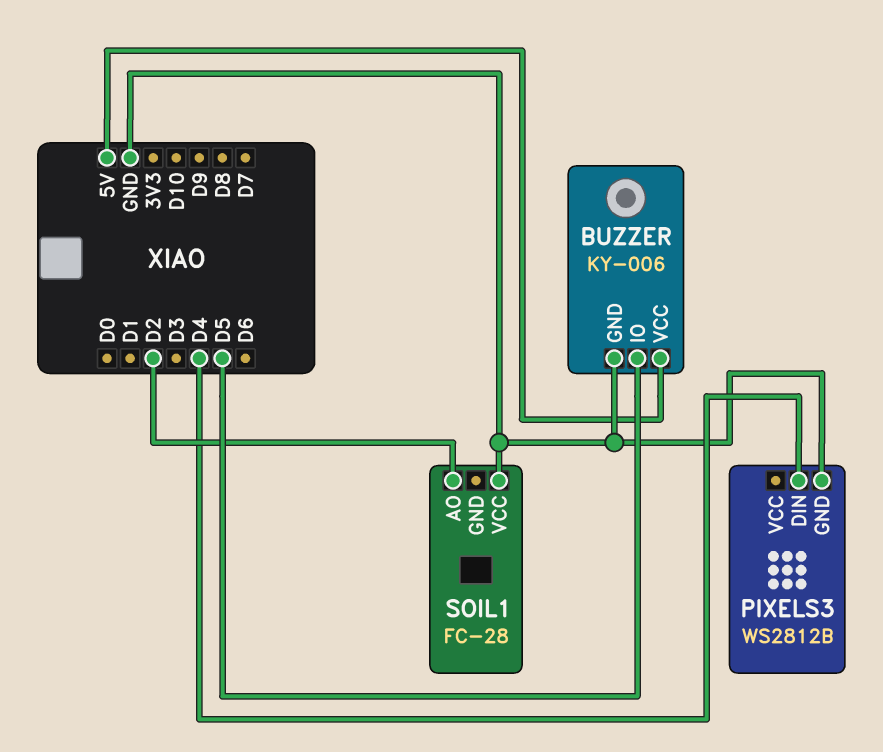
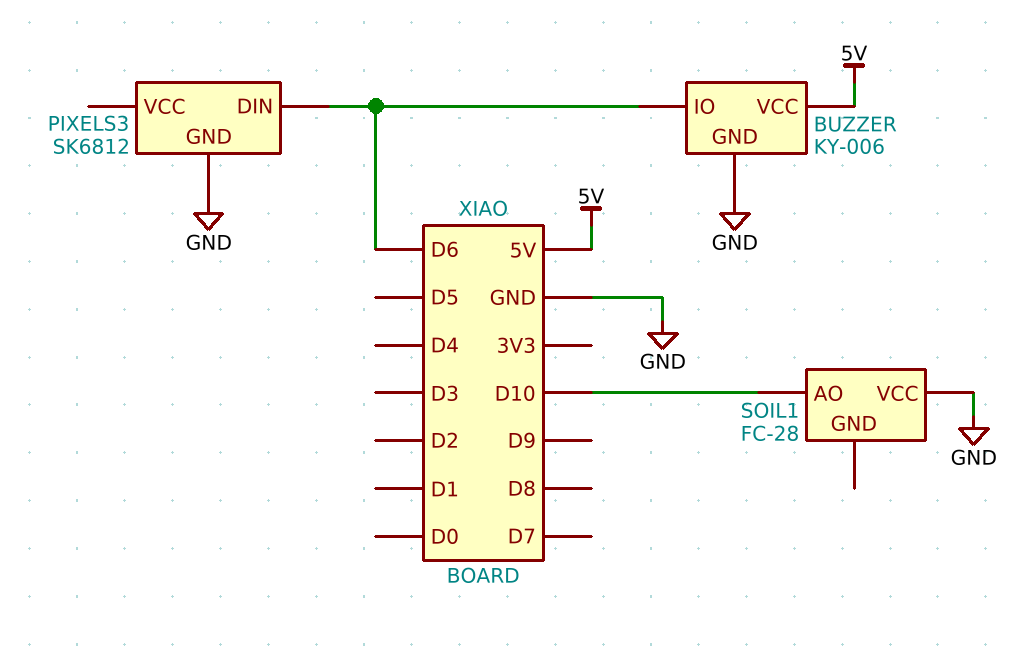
BUZZER pin IO: D5 -> D6
PIXELS3: WS2812B -> SK6812
PIXELS3 pin DIN: D4 -> D6
SOIL1 pin AO: D2 -> D10

